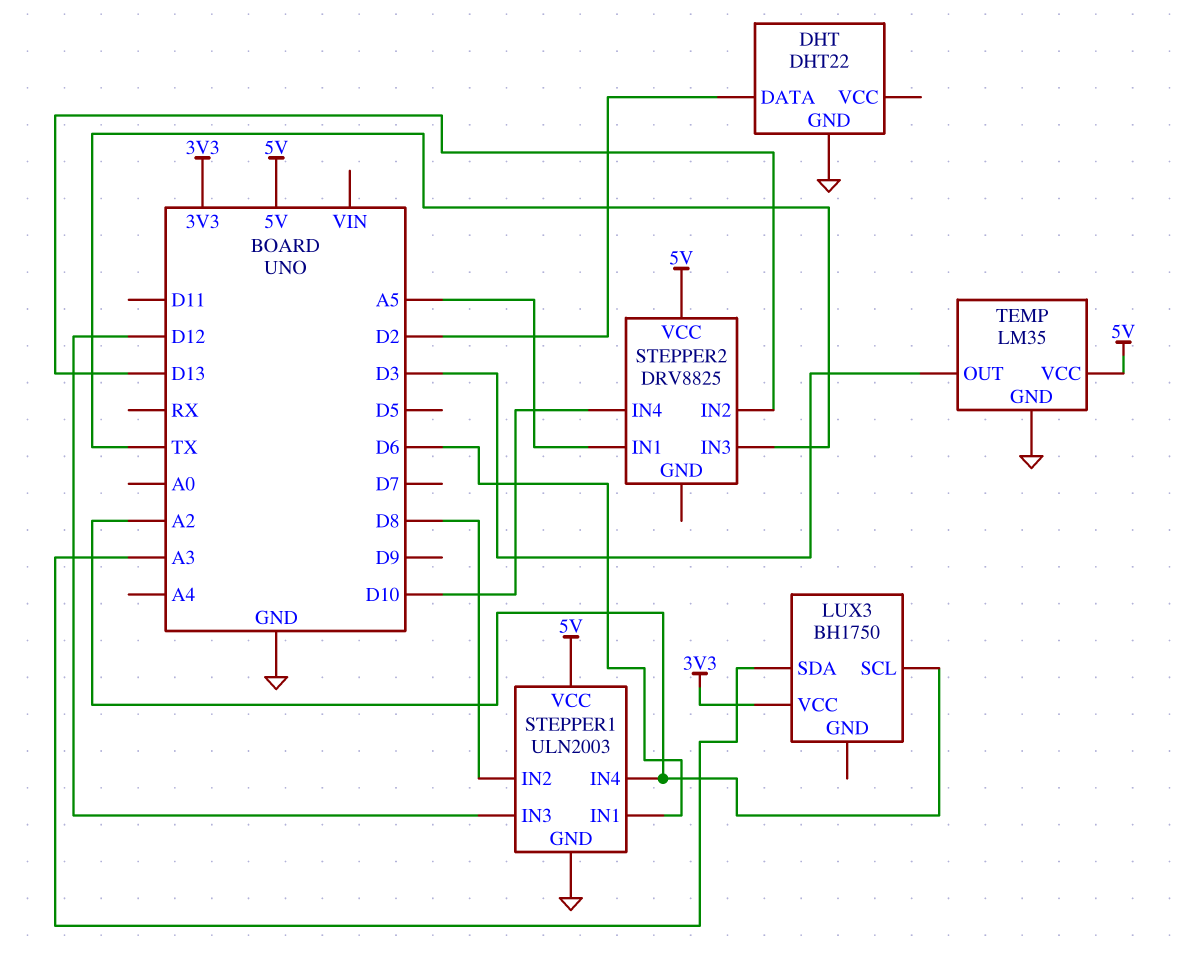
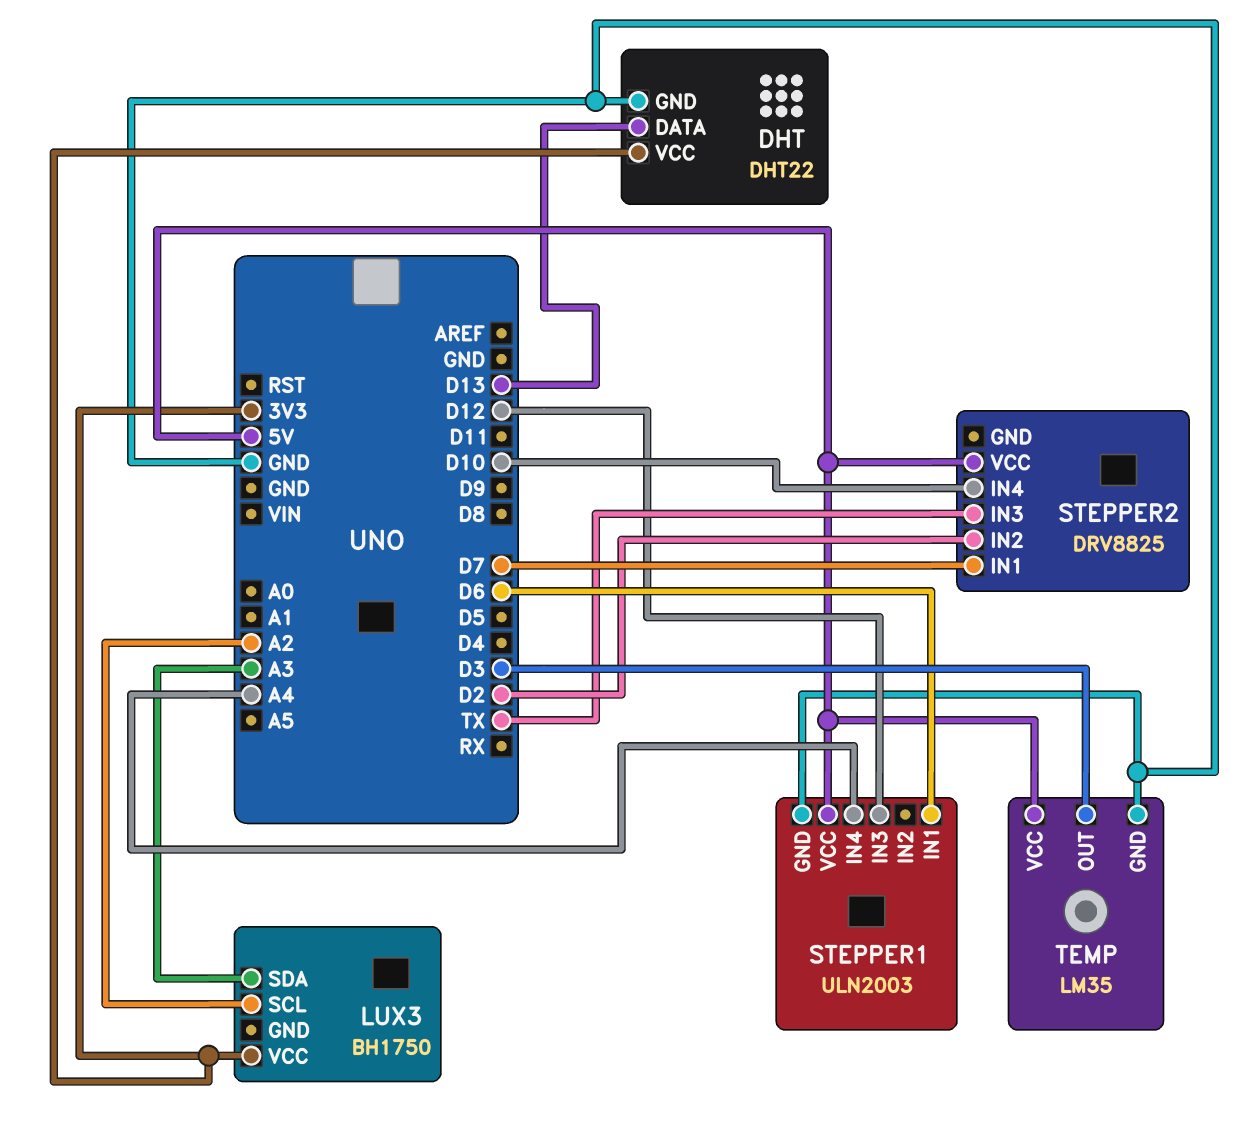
DHT pin DATA: D2 -> D13
DHT pin VCC: none -> 3V3
STEPPER1 pin IN2: D8 -> none
STEPPER1 pin IN4: A2 -> A4
STEPPER2 pin IN1: A5 -> D7
STEPPER2 pin IN2: D13 -> D2

